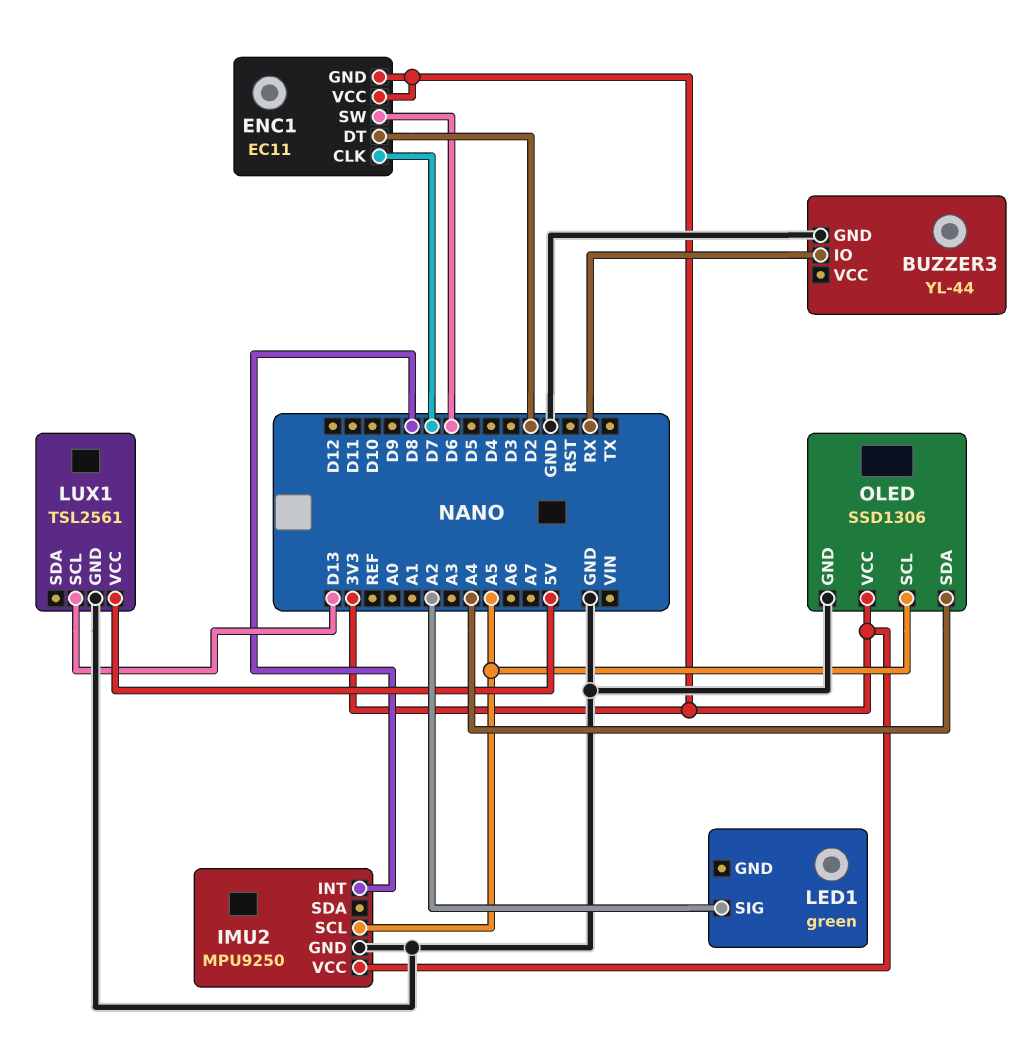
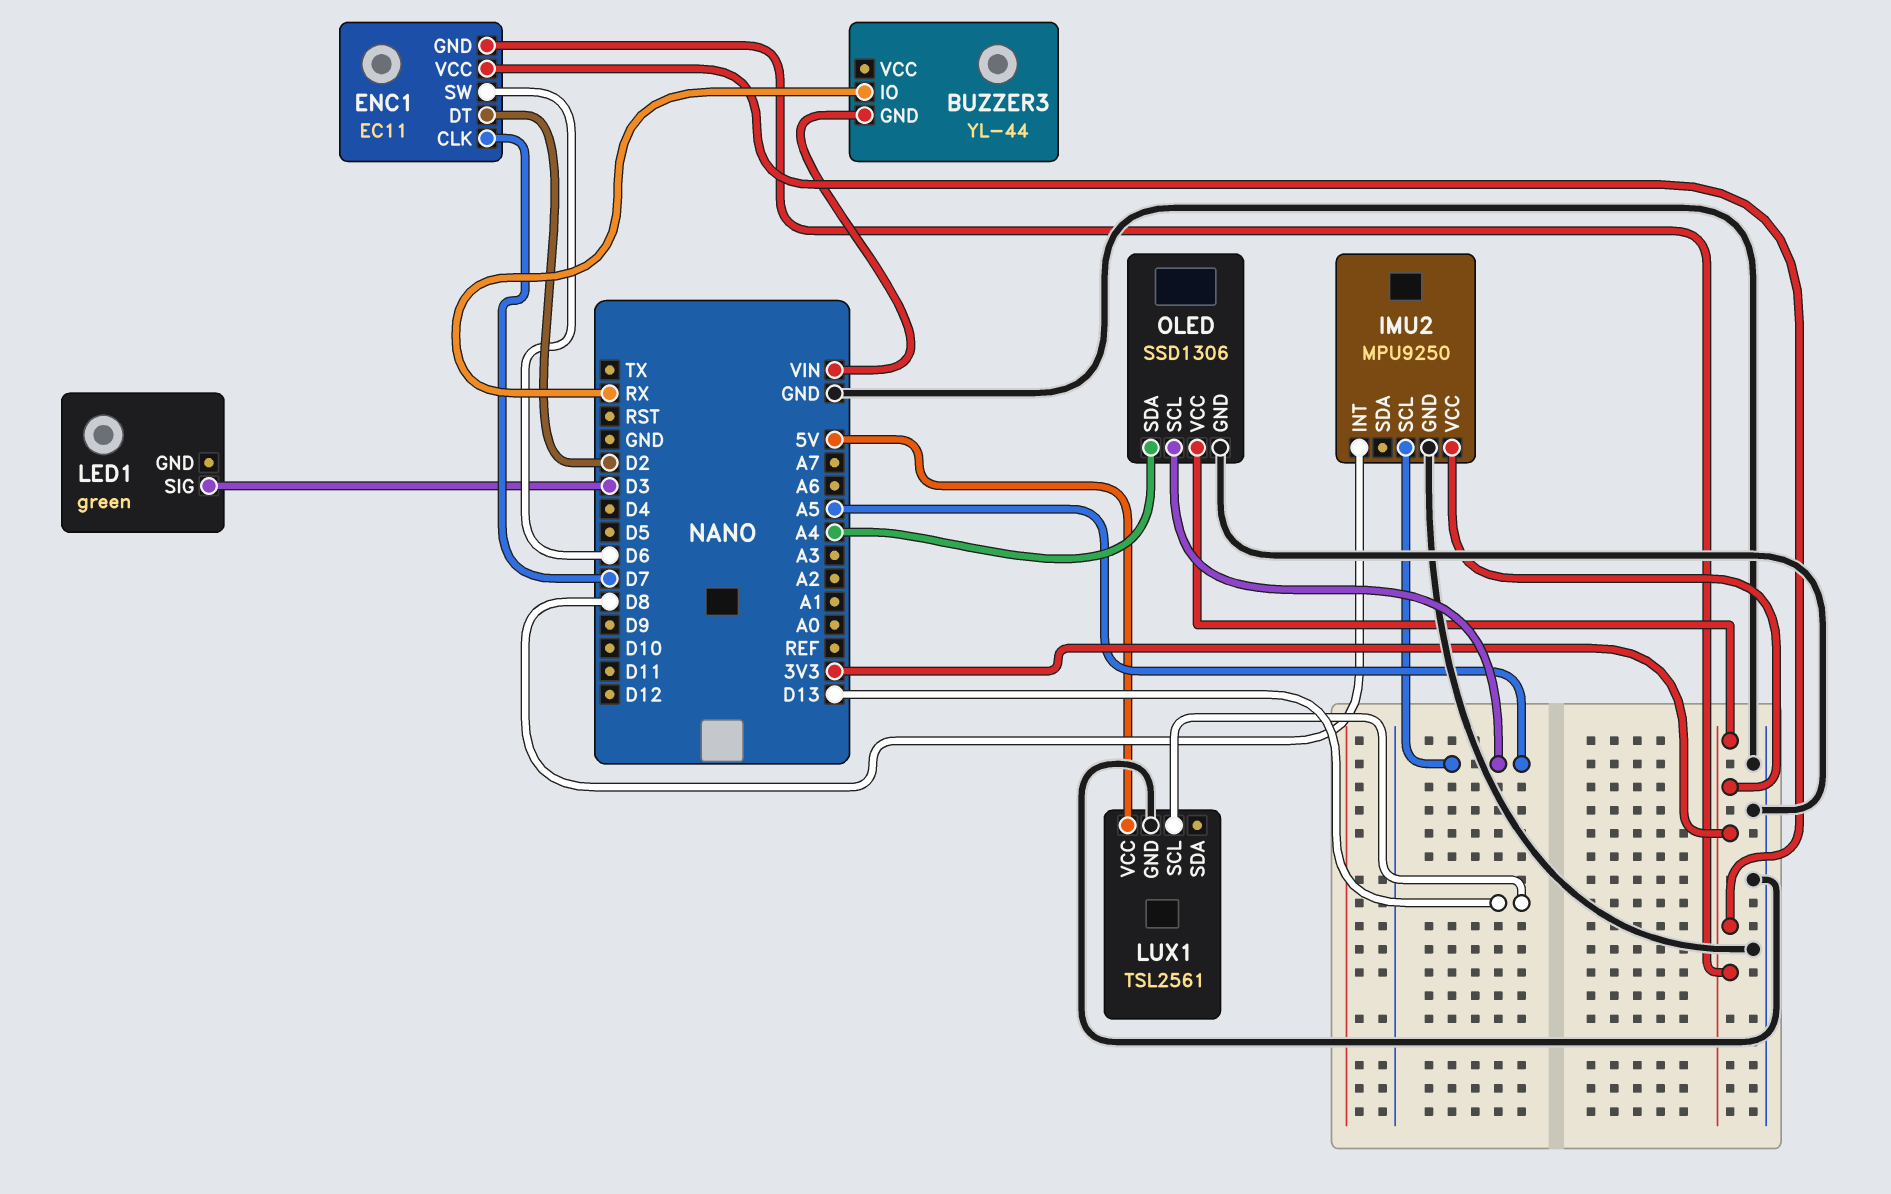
BUZZER3 pin GND: GND -> VIN
LED1 pin SIG: A2 -> D3

